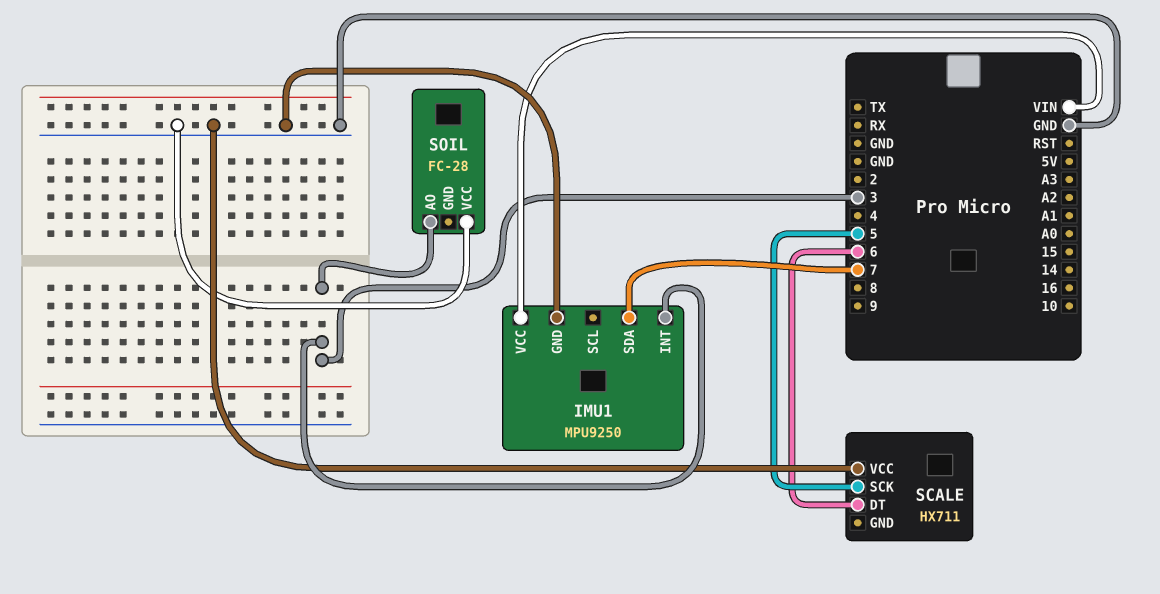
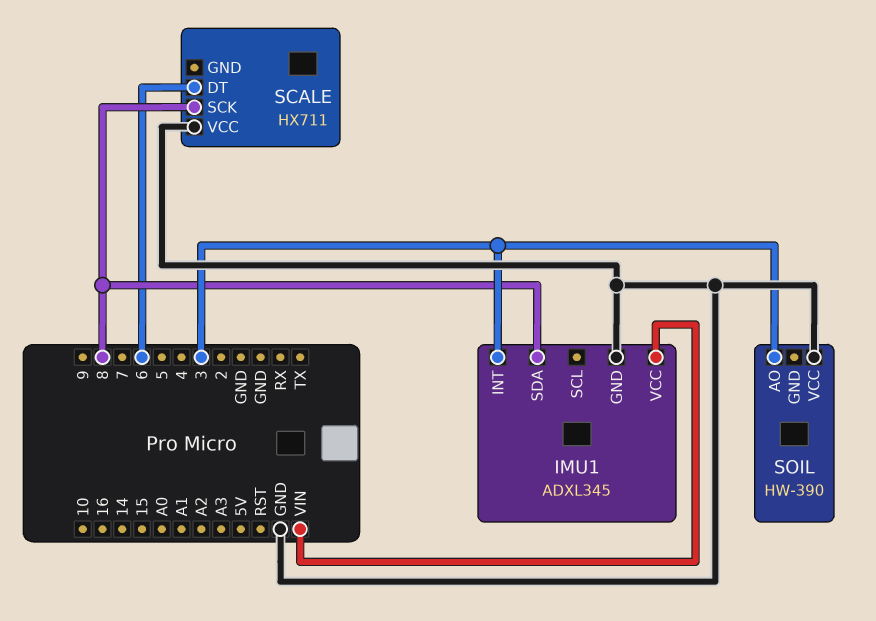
IMU1: MPU9250 -> ADXL345
IMU1 pin SDA: 7 -> 8
SCALE pin SCK: 5 -> 8
SOIL: FC-28 -> HW-390

